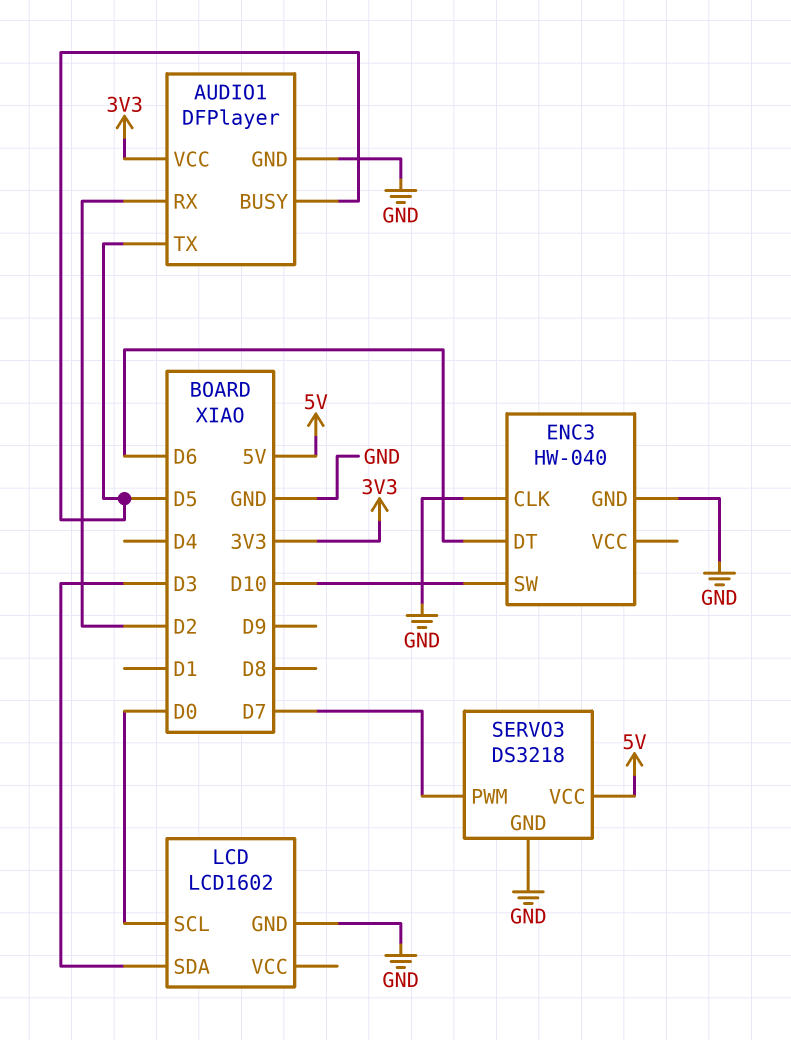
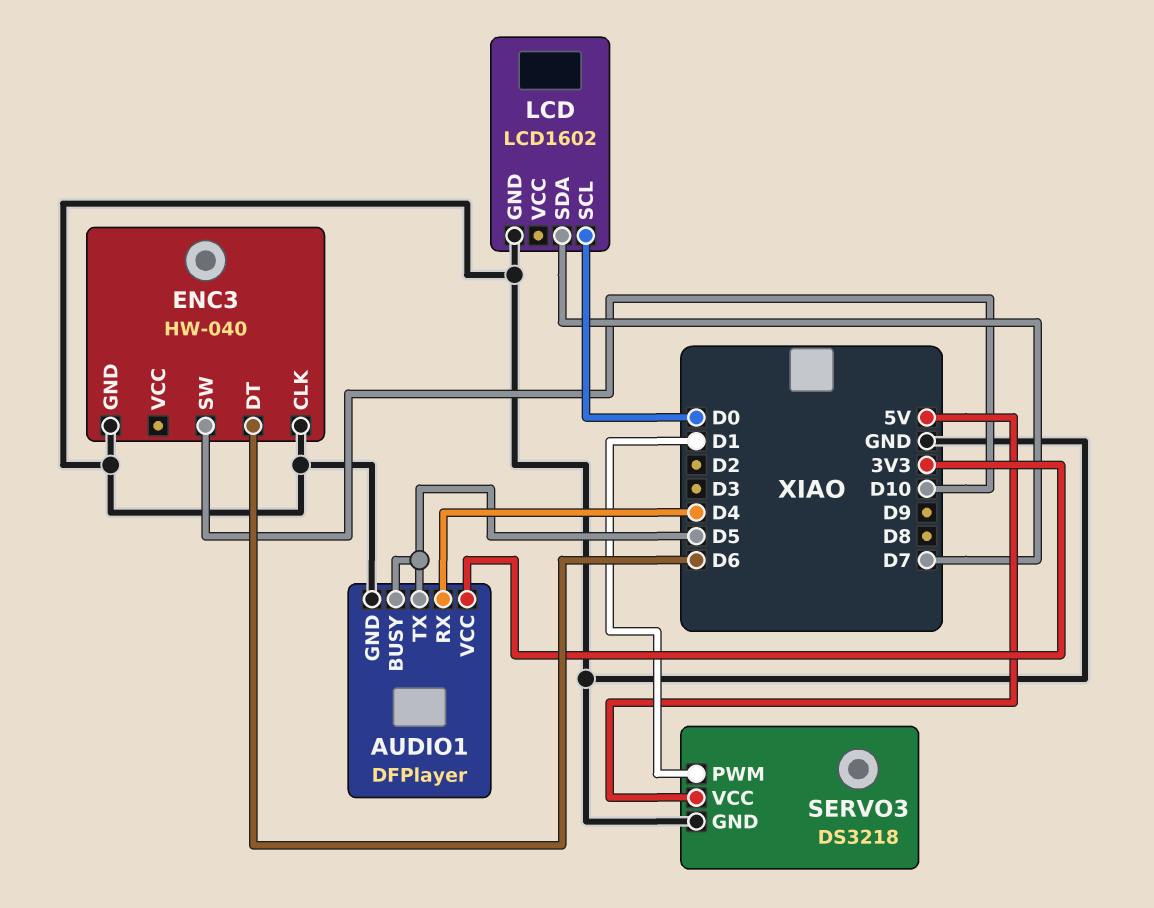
AUDIO1 pin RX: D2 -> D4
LCD pin SDA: D3 -> D7
SERVO3 pin PWM: D7 -> D1

